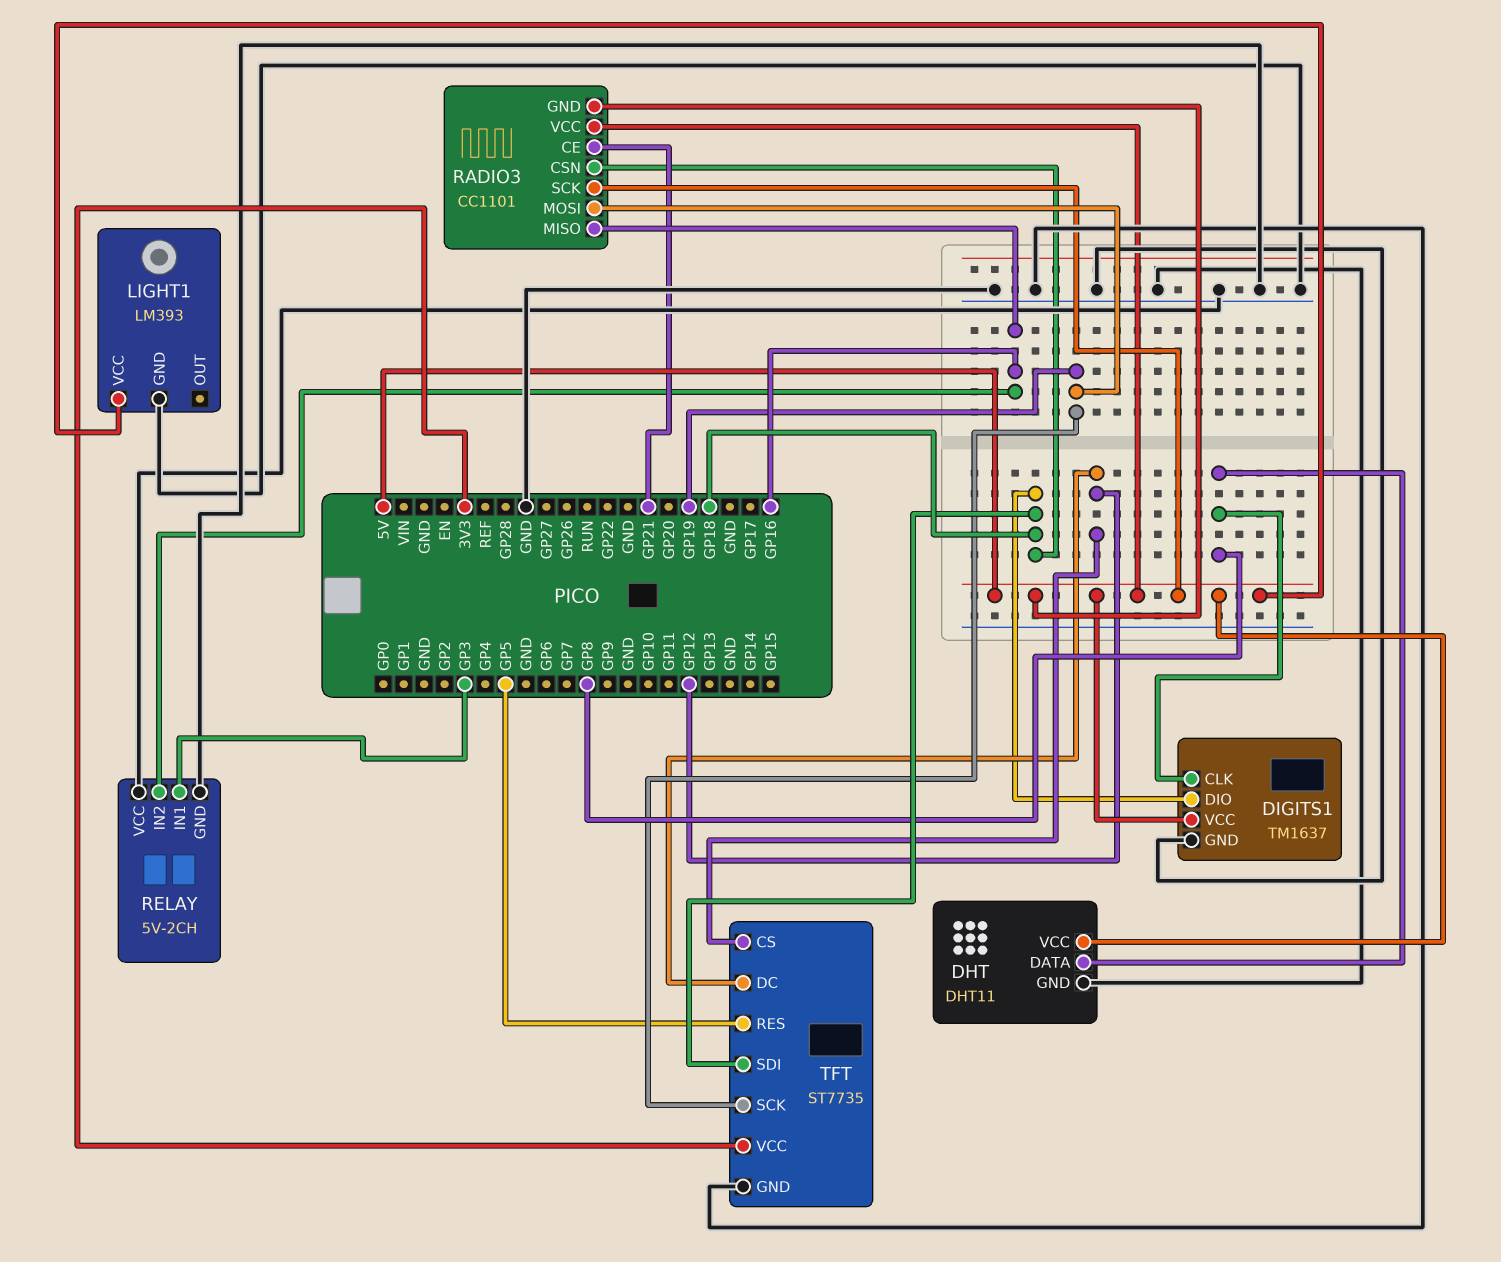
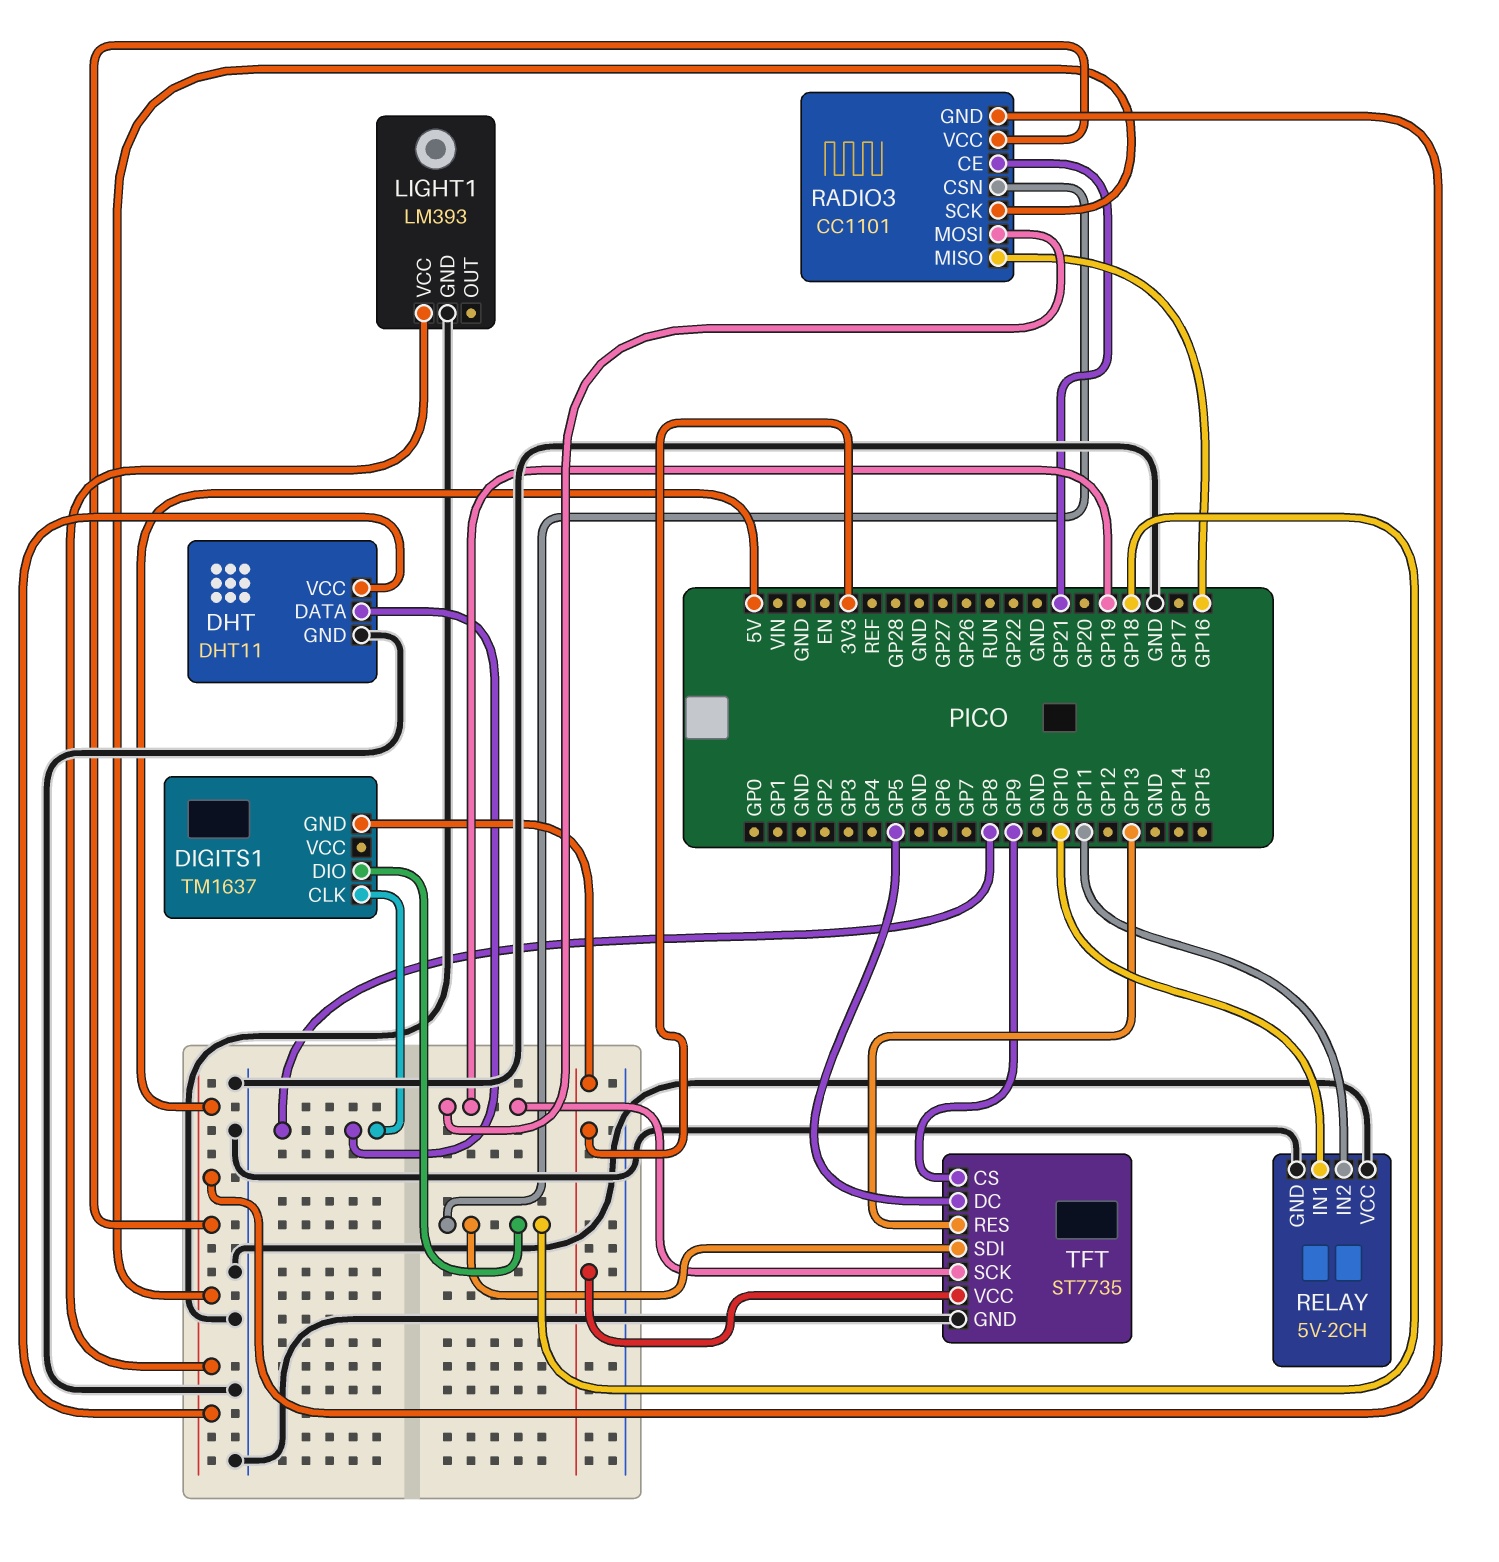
DIGITS1 pin GND: GND -> 3V3
DIGITS1 pin VCC: 5V -> none
RELAY pin IN1: GP3 -> GP10
RELAY pin IN2: GP16 -> GP11
TFT pin CS: GP12 -> GP9
TFT pin DC: GP12 -> GP5
TFT pin RES: GP5 -> GP13

